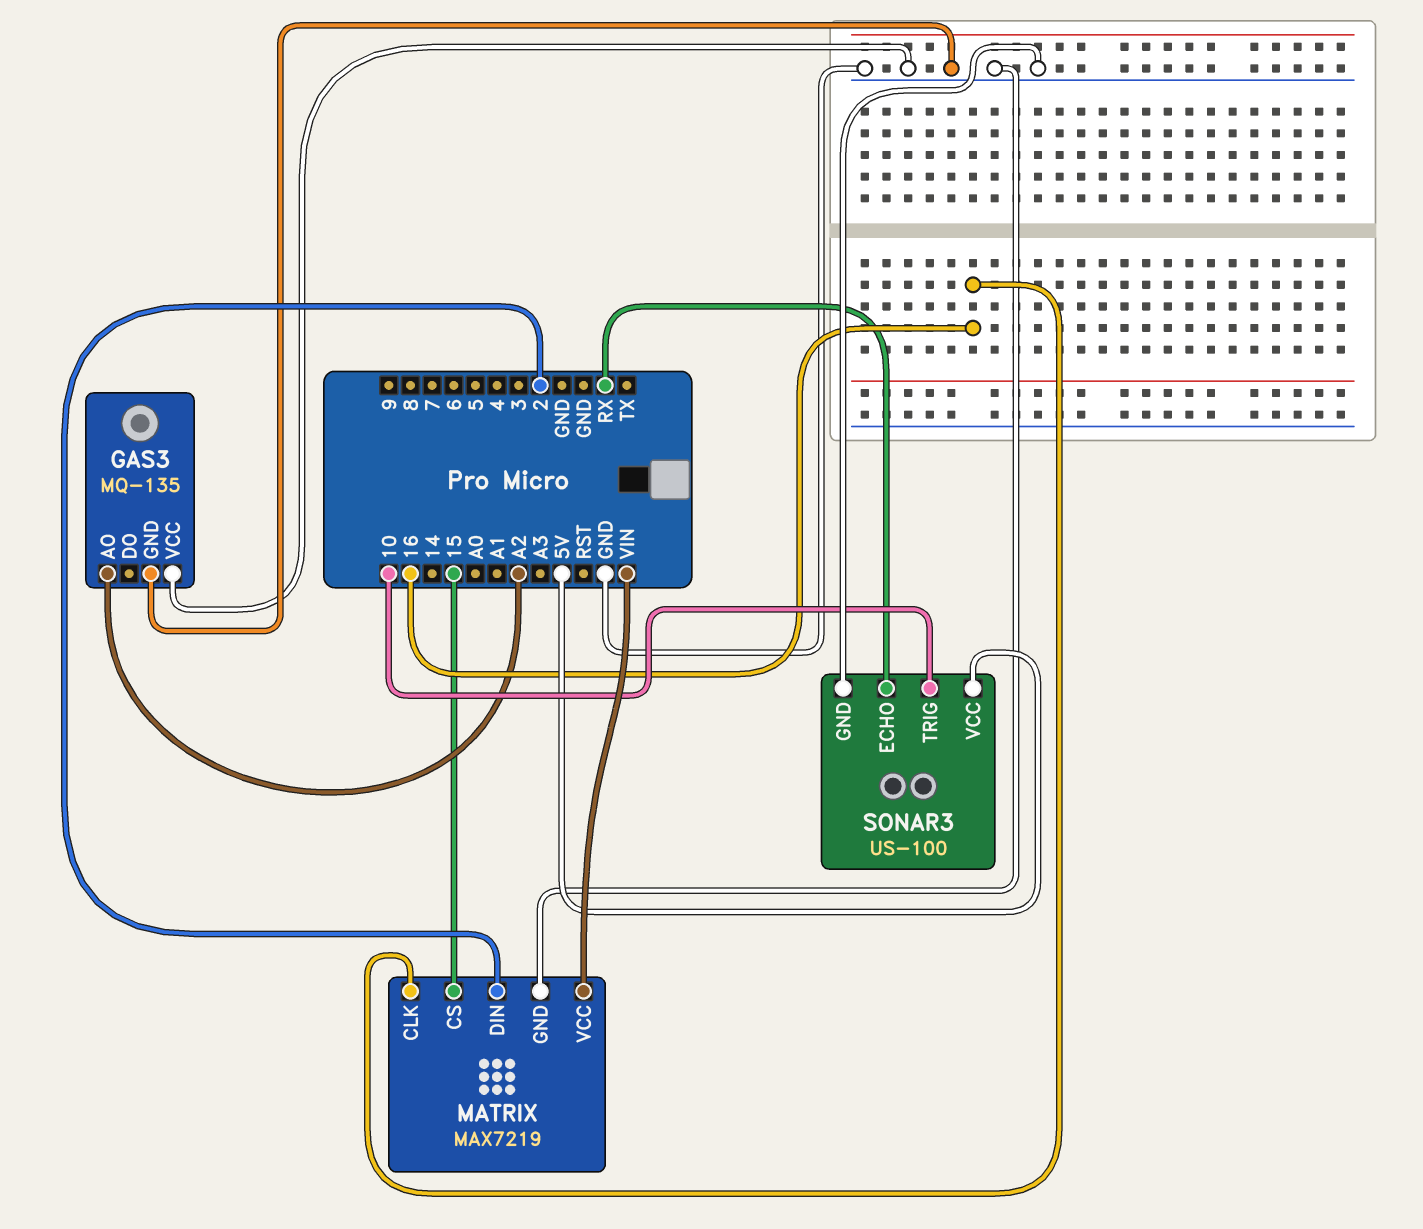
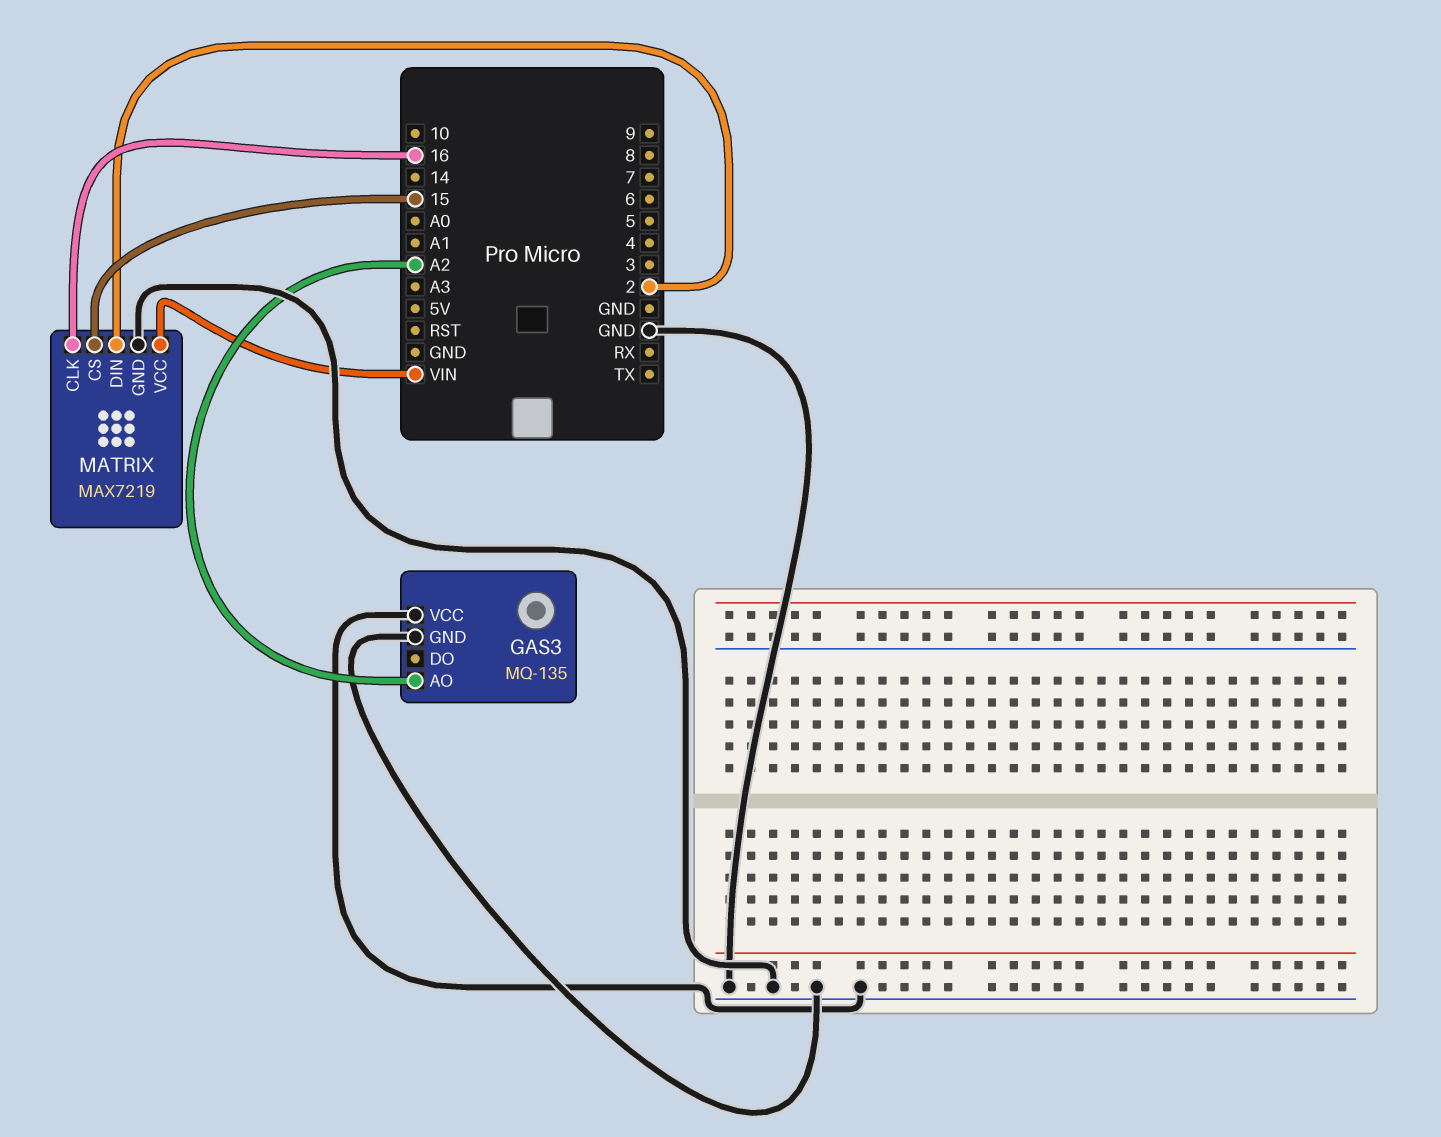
SONAR3: US-100 -> none
SONAR3 pin ECHO: RX -> none
SONAR3 pin GND: GND -> none
SONAR3 pin TRIG: 10 -> none
SONAR3 pin VCC: 5V -> none

